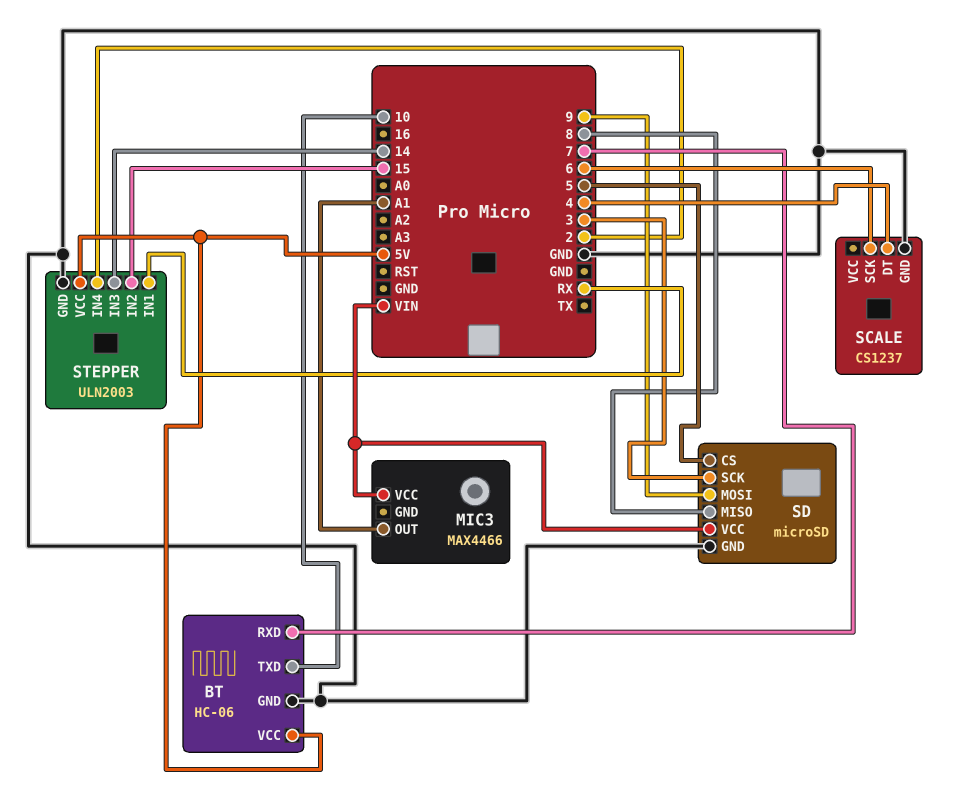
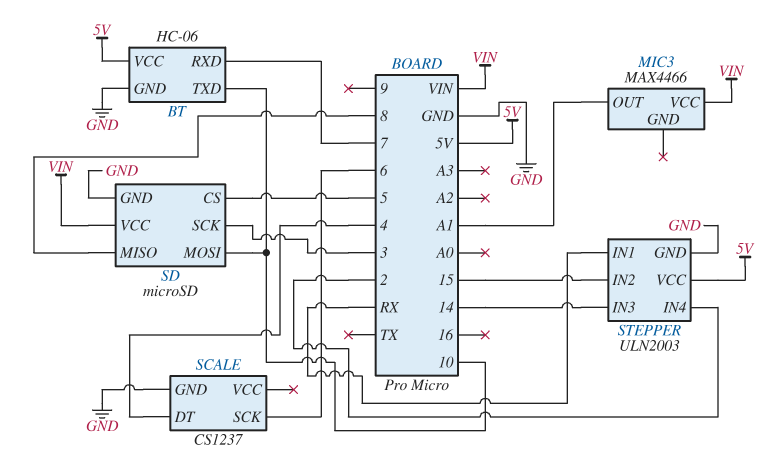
SD pin MOSI: 9 -> 10

